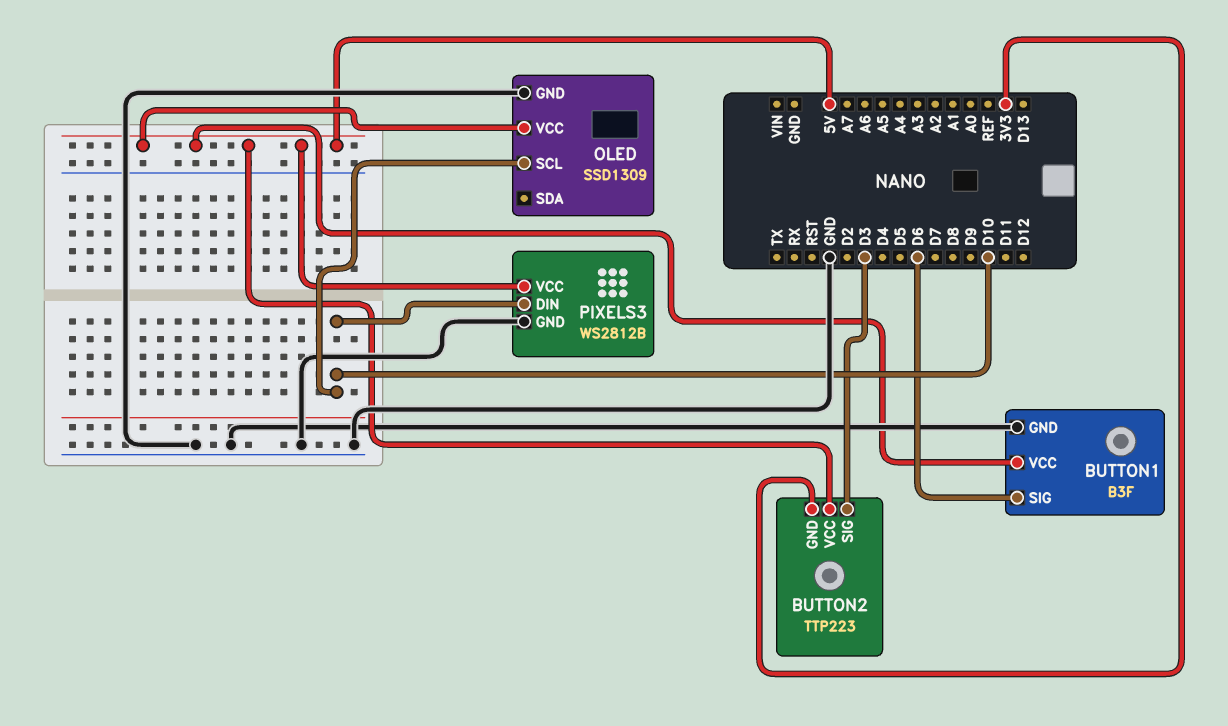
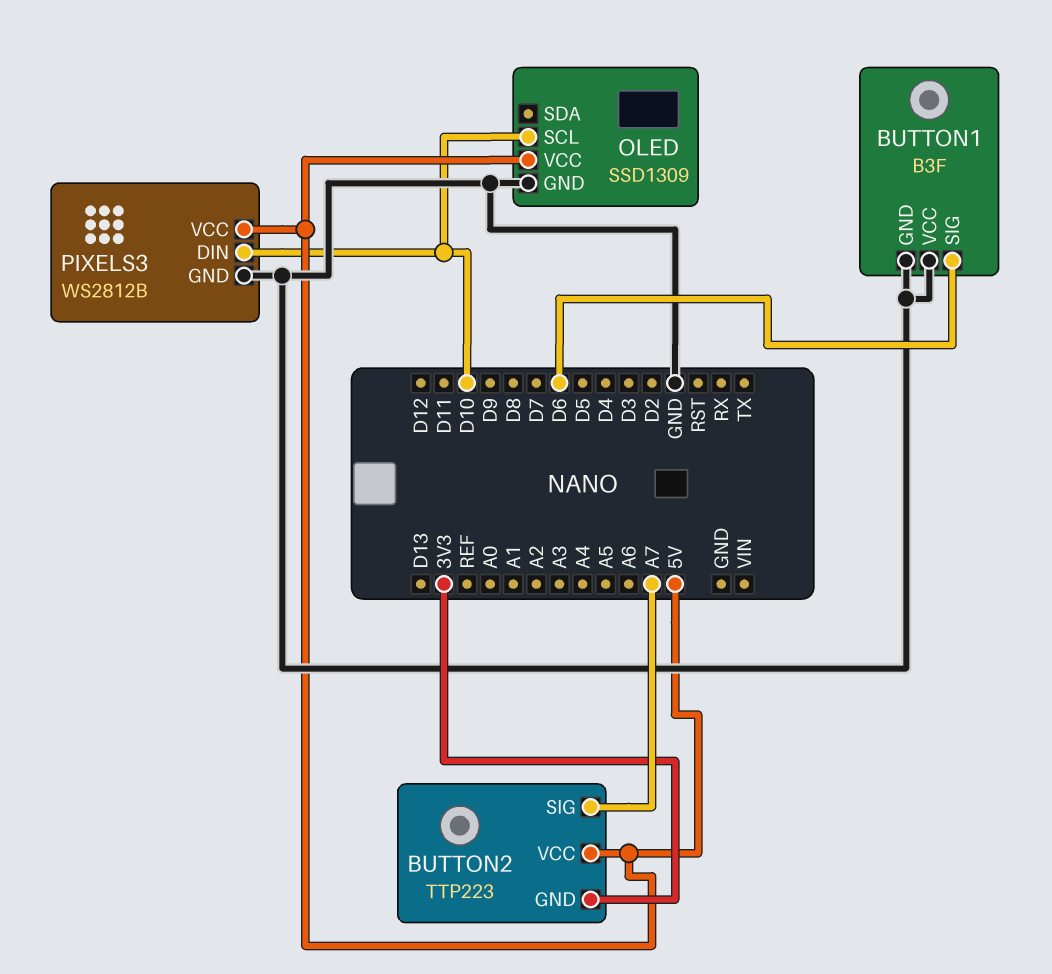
BUTTON1 pin VCC: 5V -> GND
BUTTON2 pin SIG: D3 -> A7

